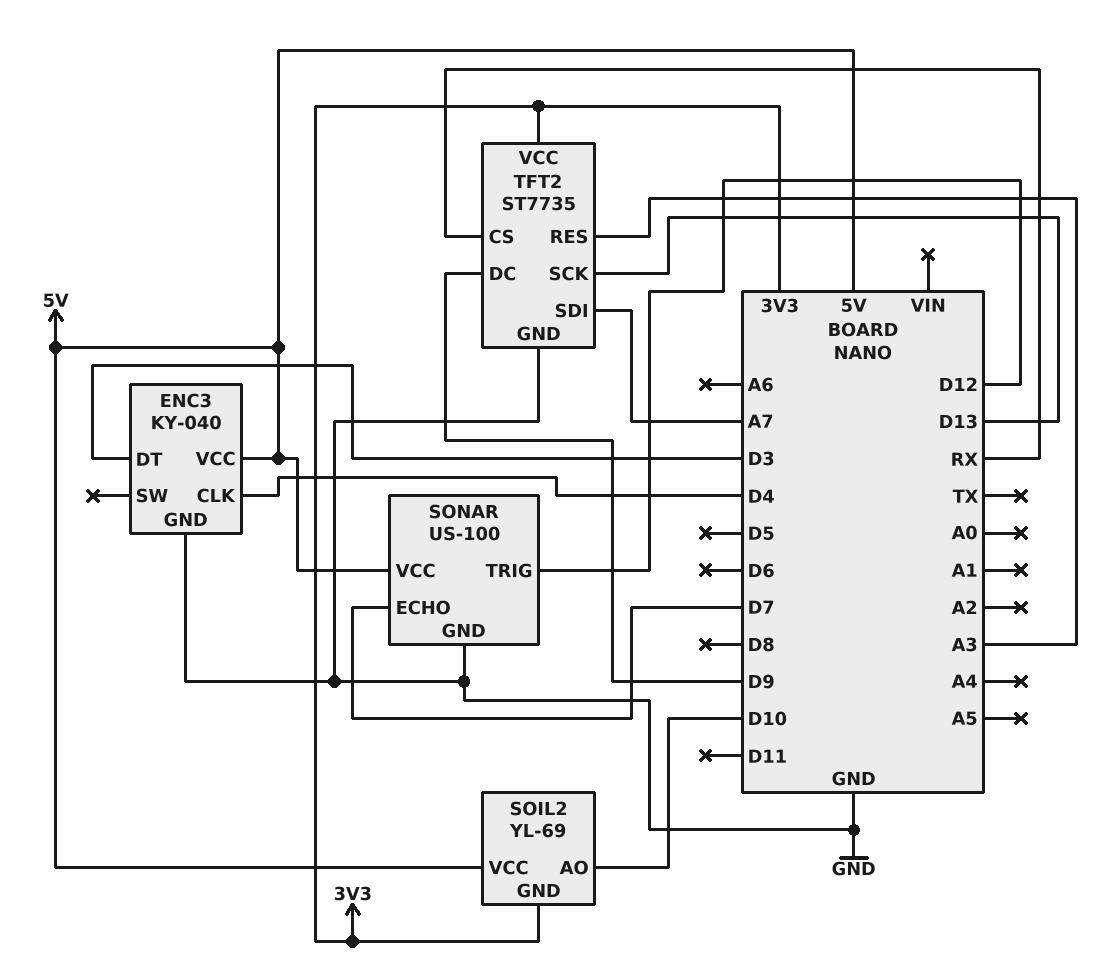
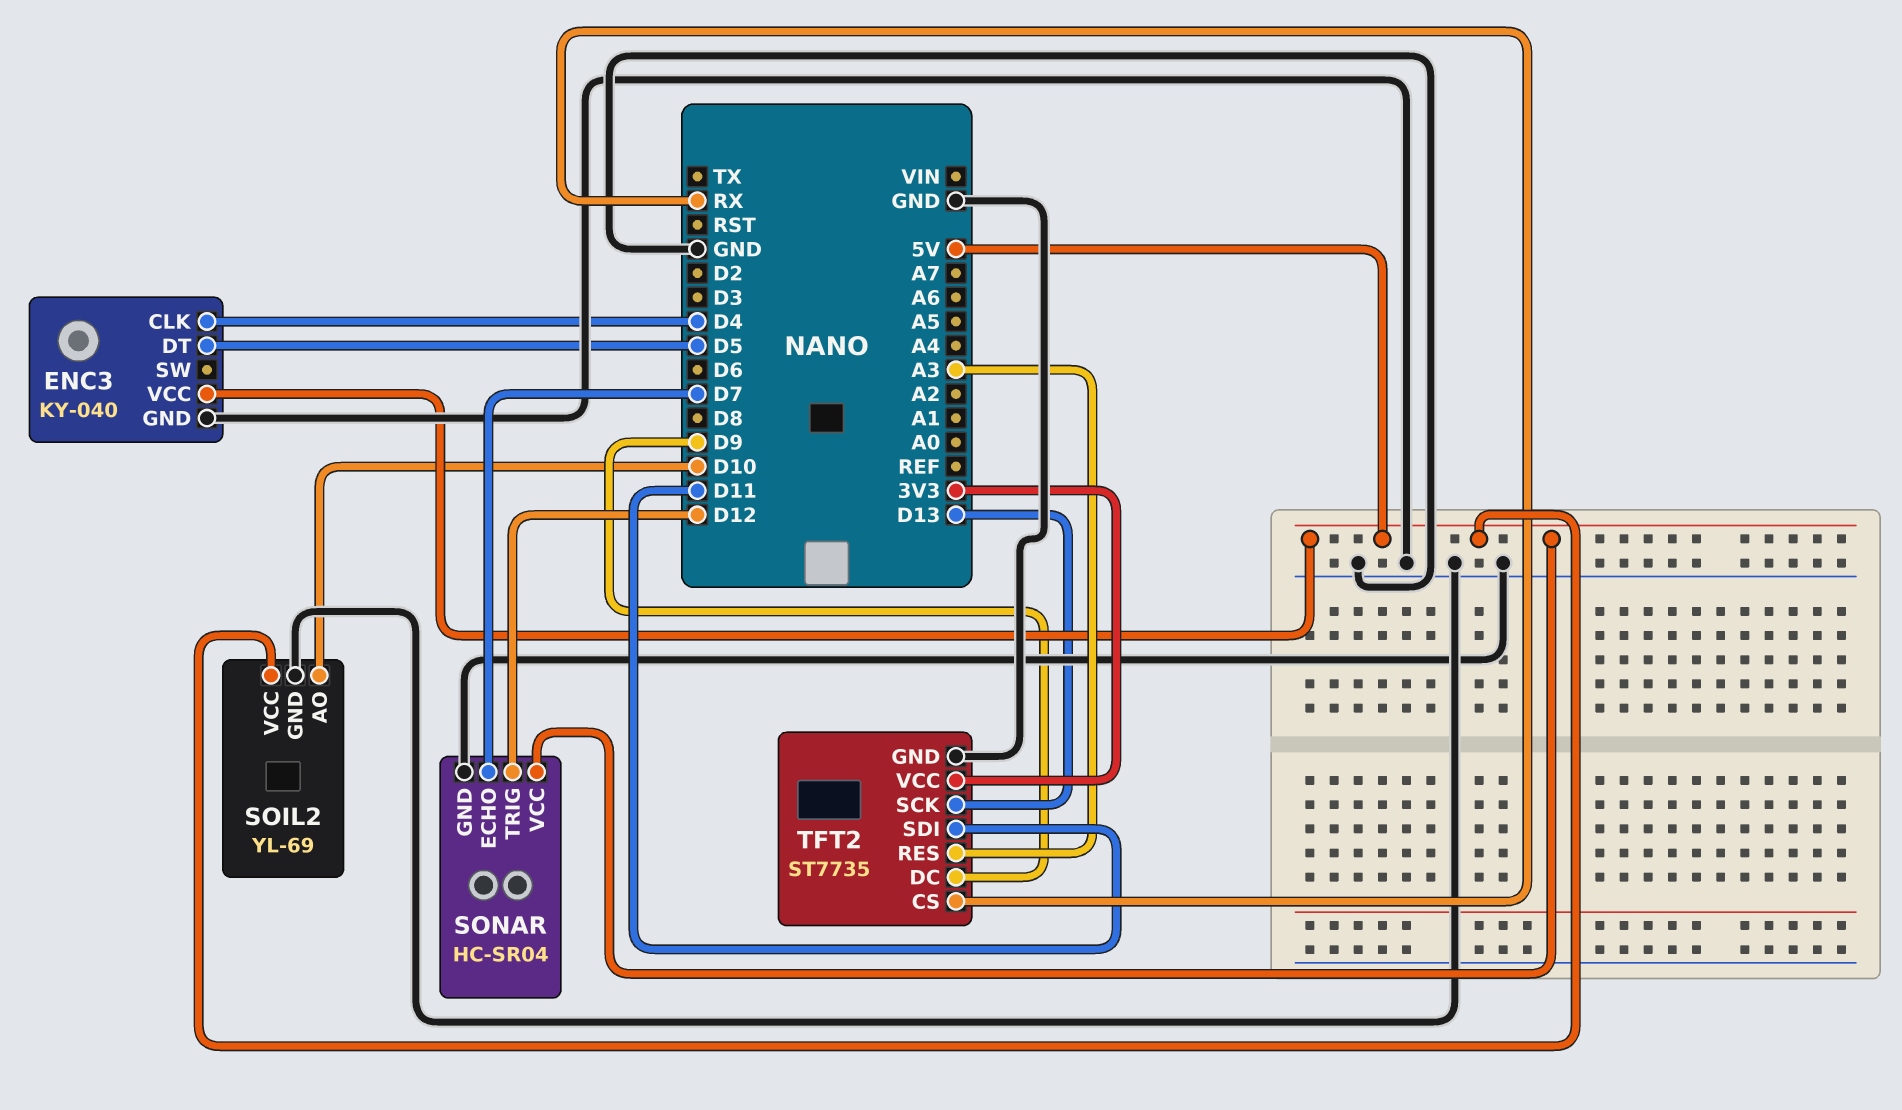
ENC3 pin DT: D3 -> D5
SOIL2 pin GND: 3V3 -> GND
SONAR: US-100 -> HC-SR04
TFT2 pin SDI: A7 -> D11

